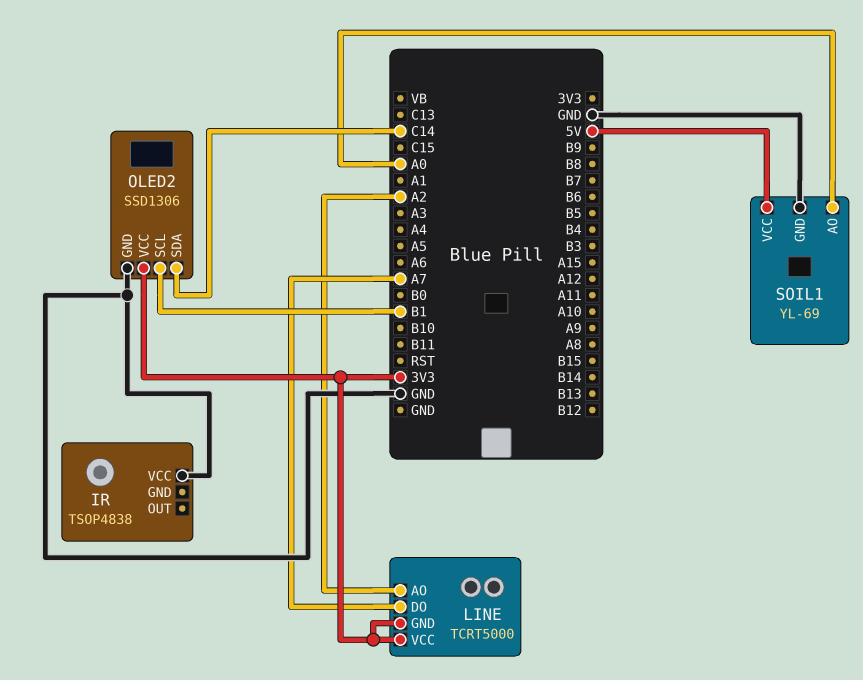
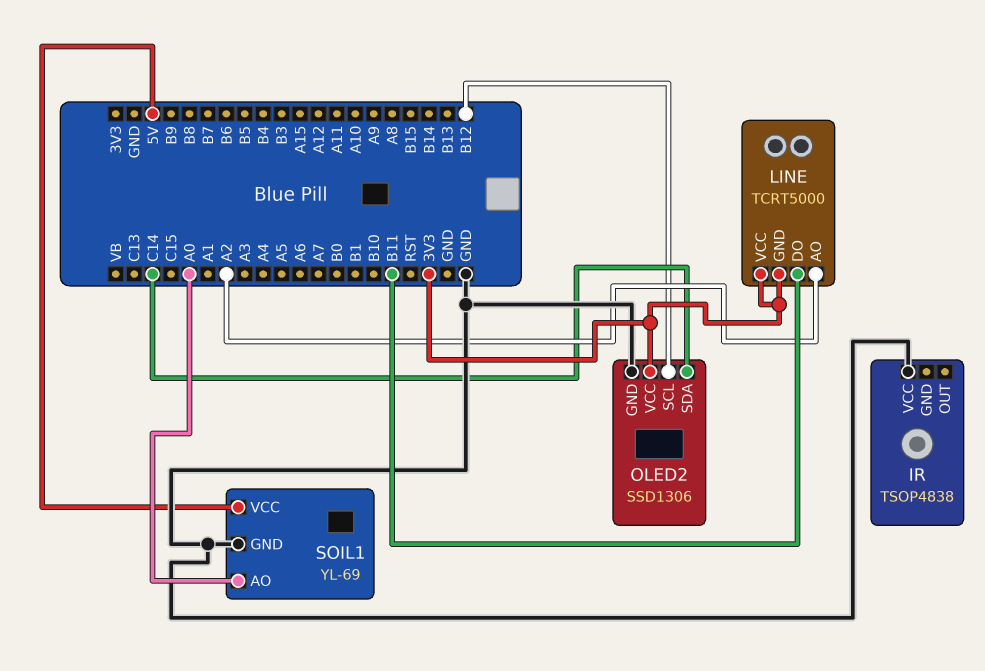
LINE pin DO: A7 -> B11
OLED2 pin SCL: B1 -> B12

